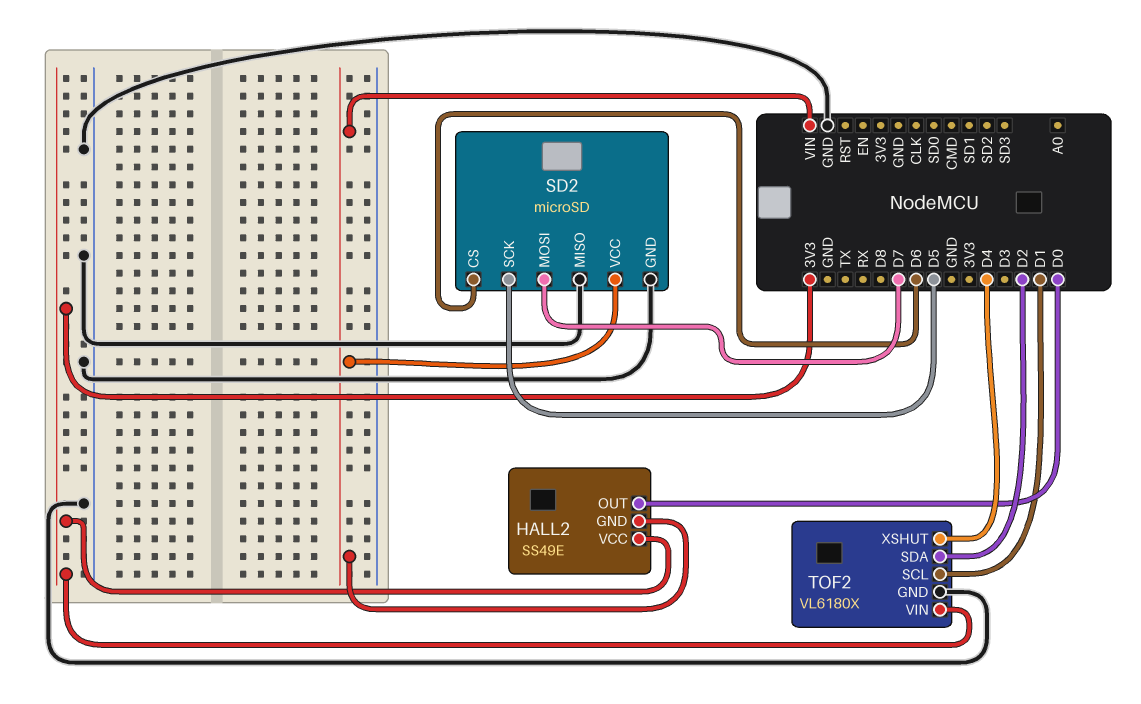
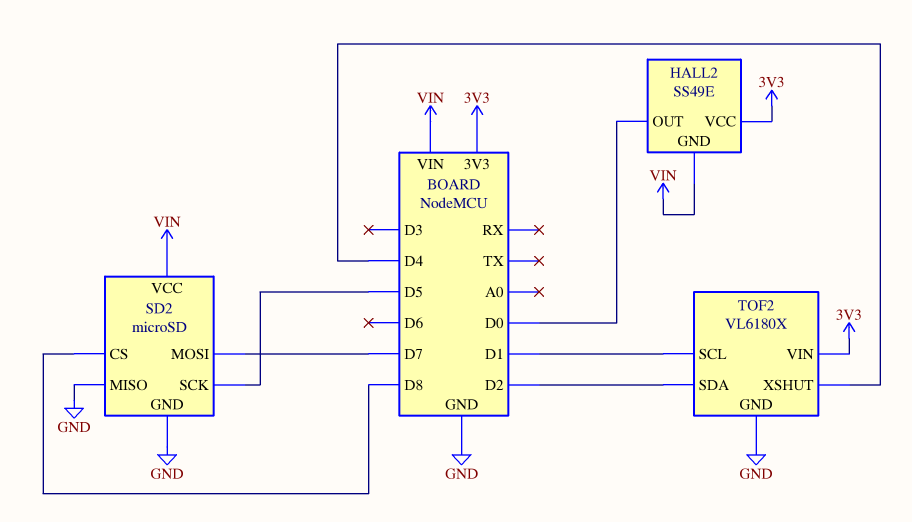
SD2 pin CS: D6 -> D8

